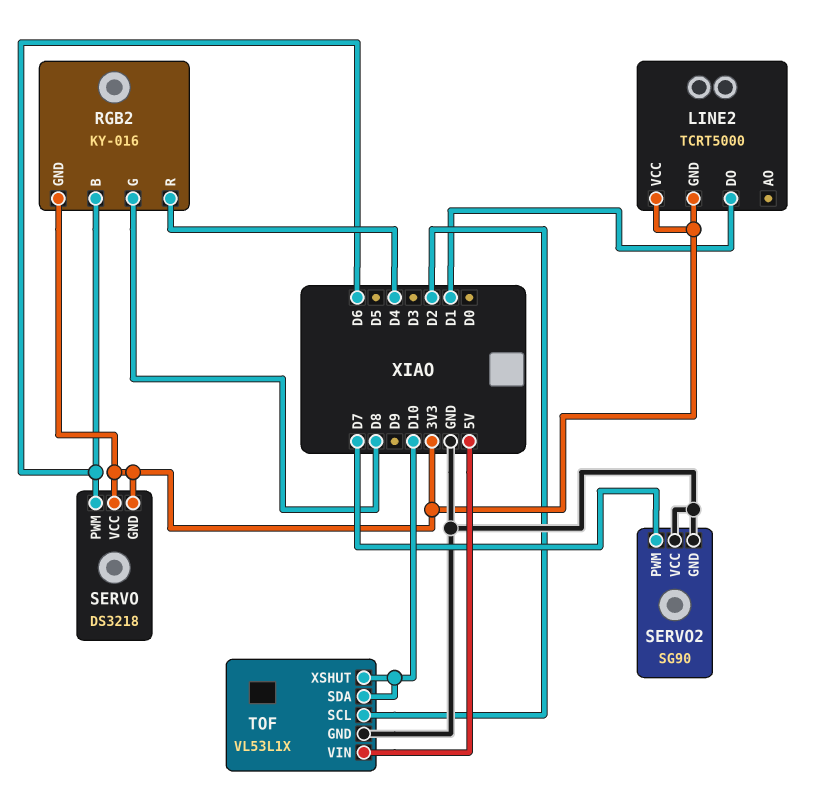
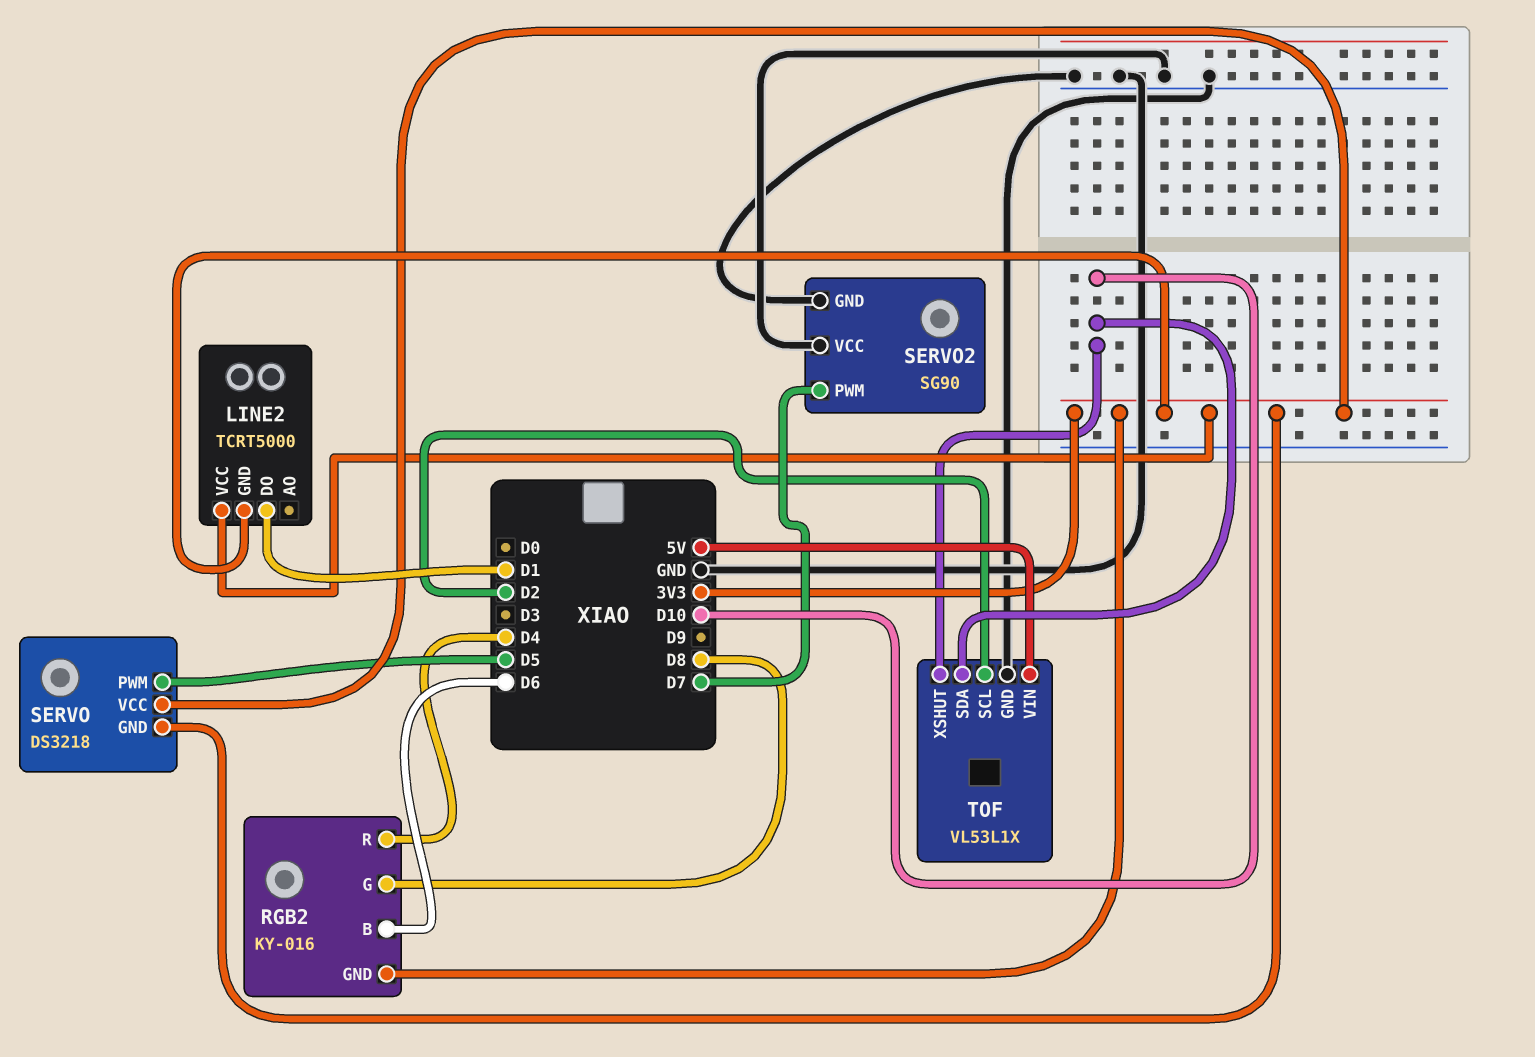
SERVO pin PWM: D6 -> D5

